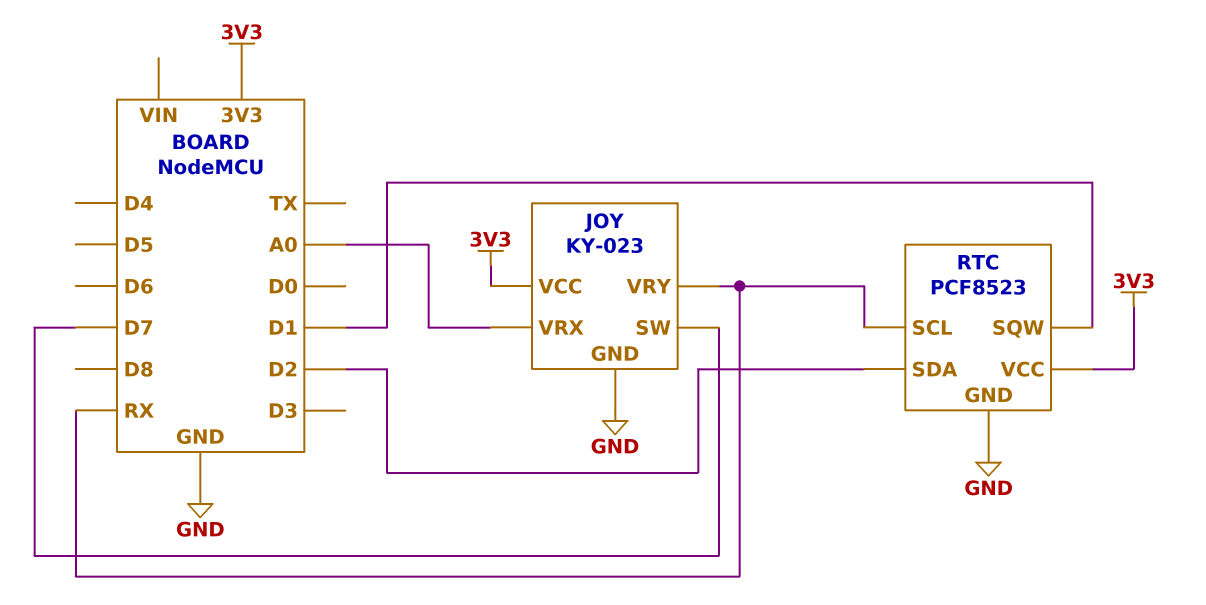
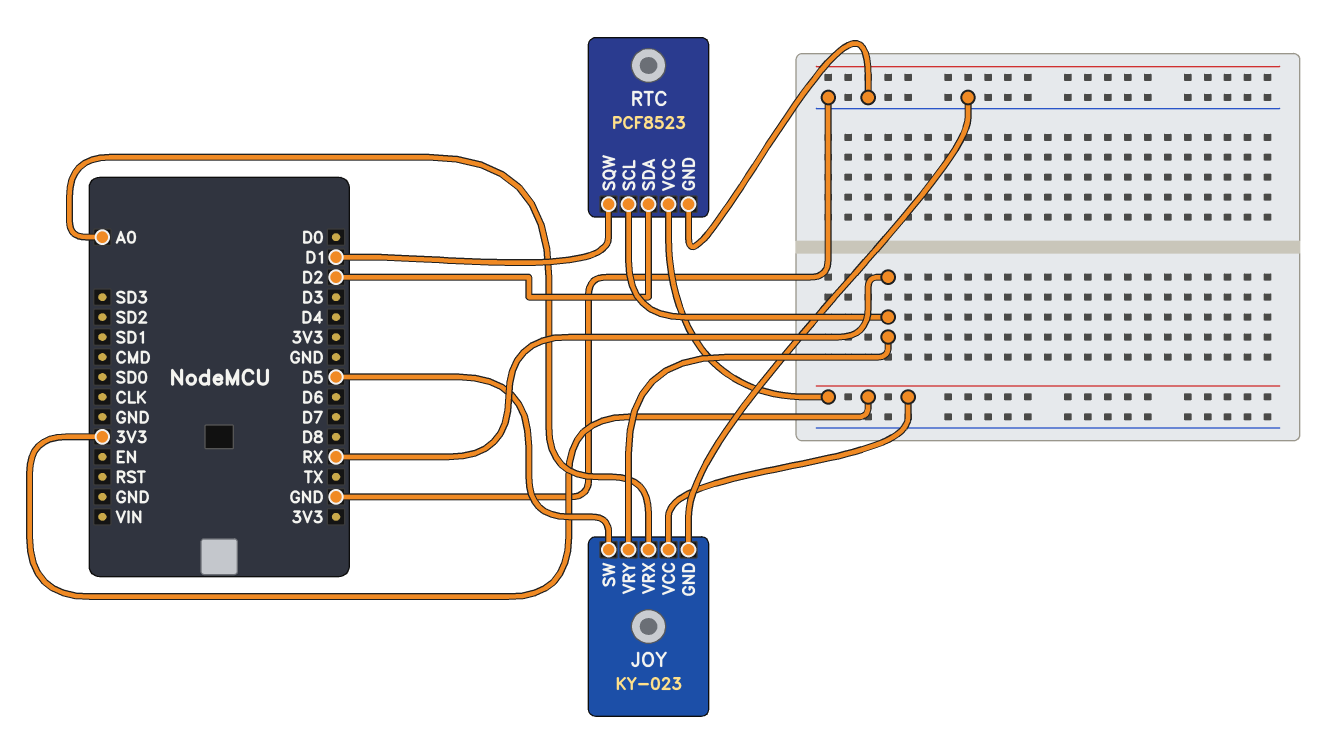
JOY pin SW: D7 -> D5

